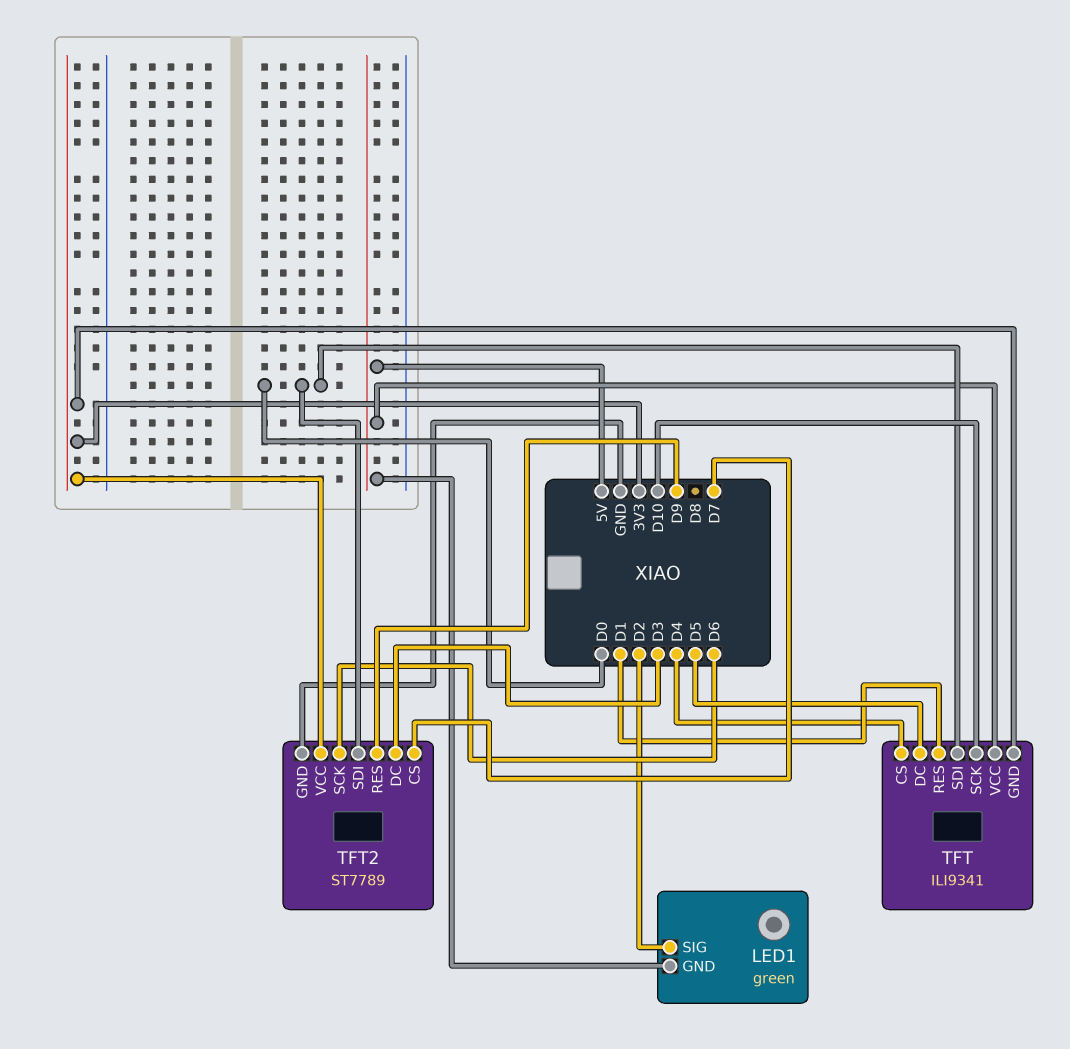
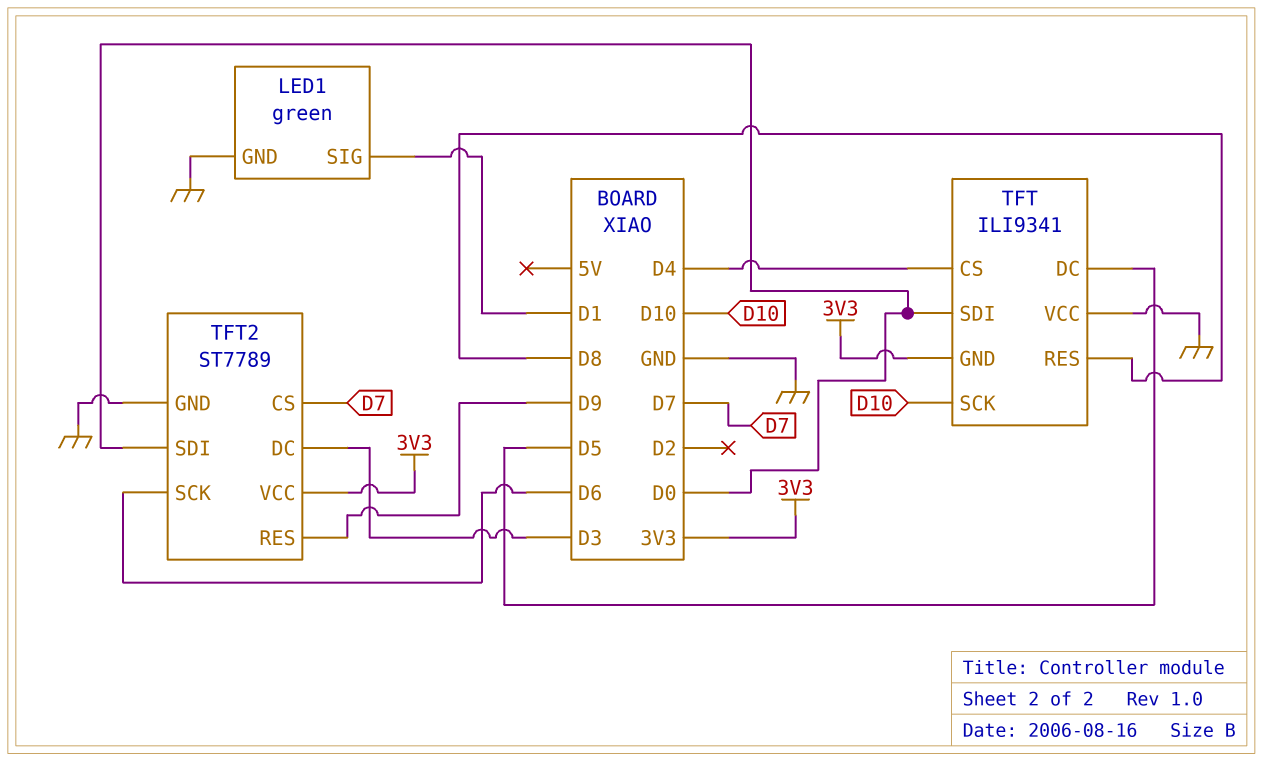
LED1 pin GND: 5V -> GND
LED1 pin SIG: D2 -> D1
TFT pin RES: D1 -> D8
TFT pin VCC: 5V -> GND

